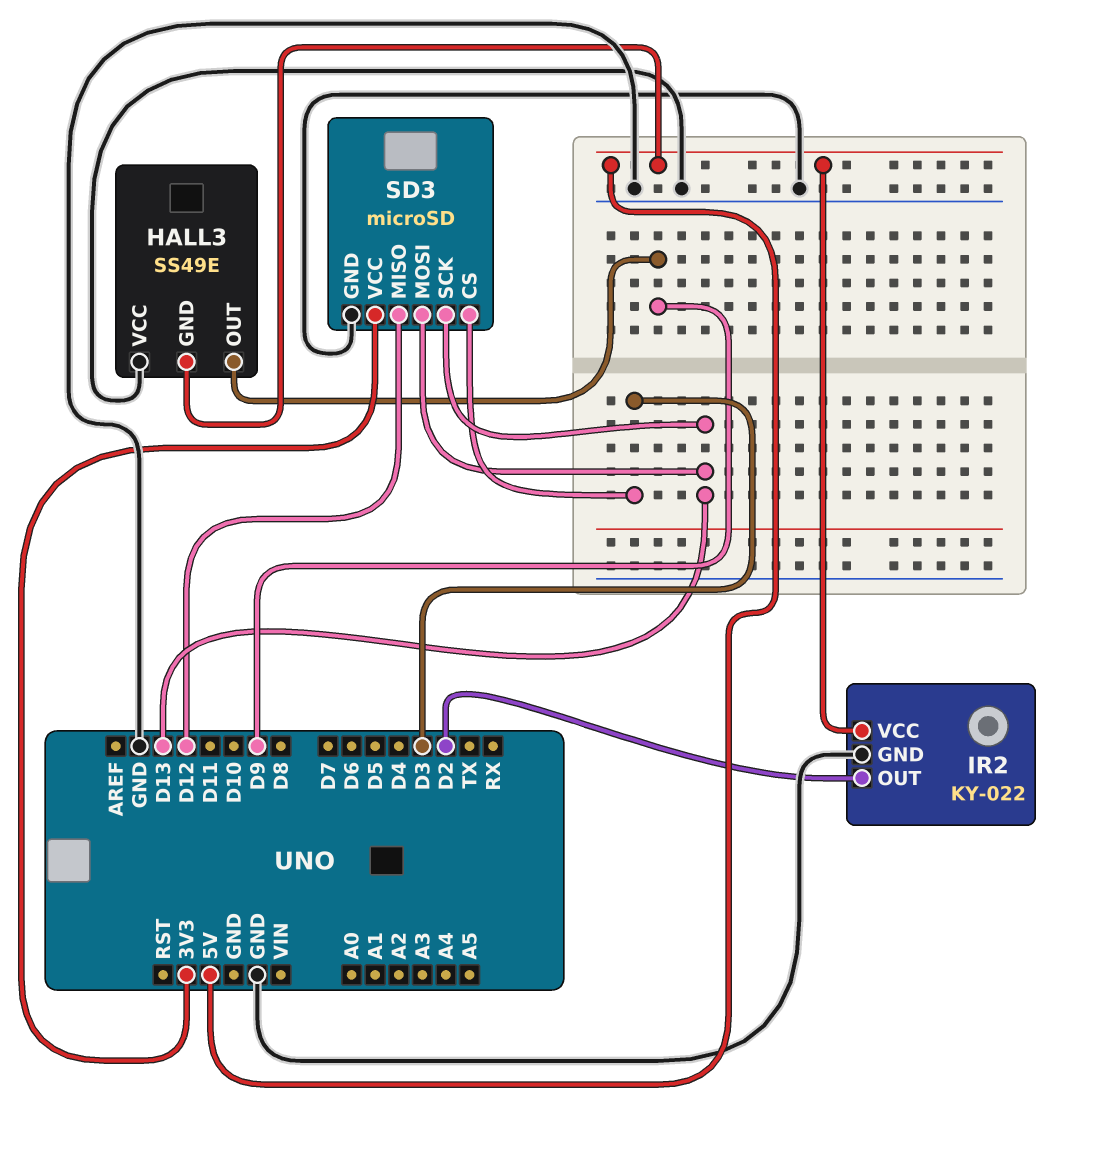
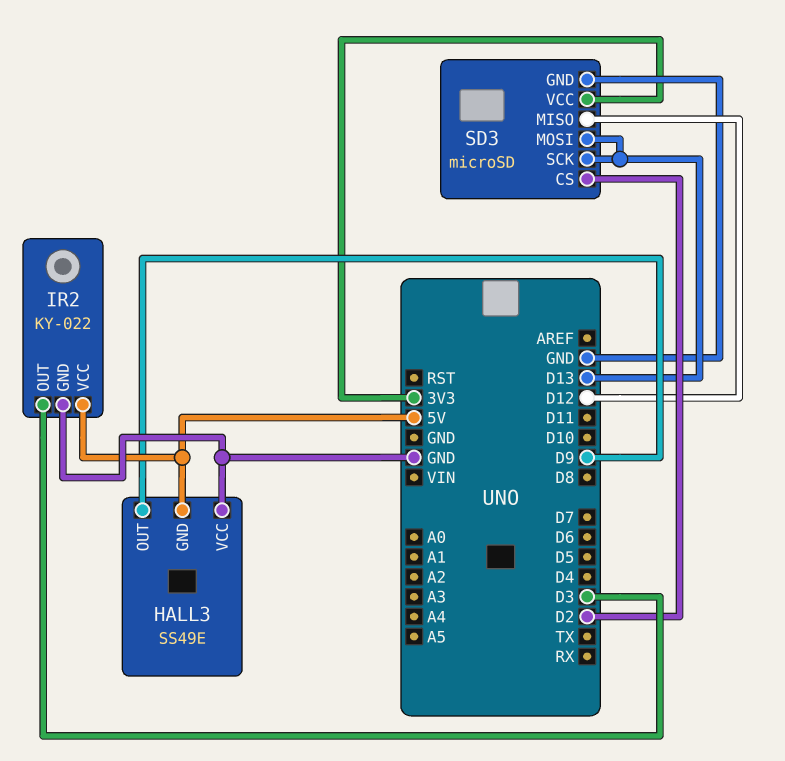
IR2 pin OUT: D2 -> D3
SD3 pin CS: D3 -> D2

